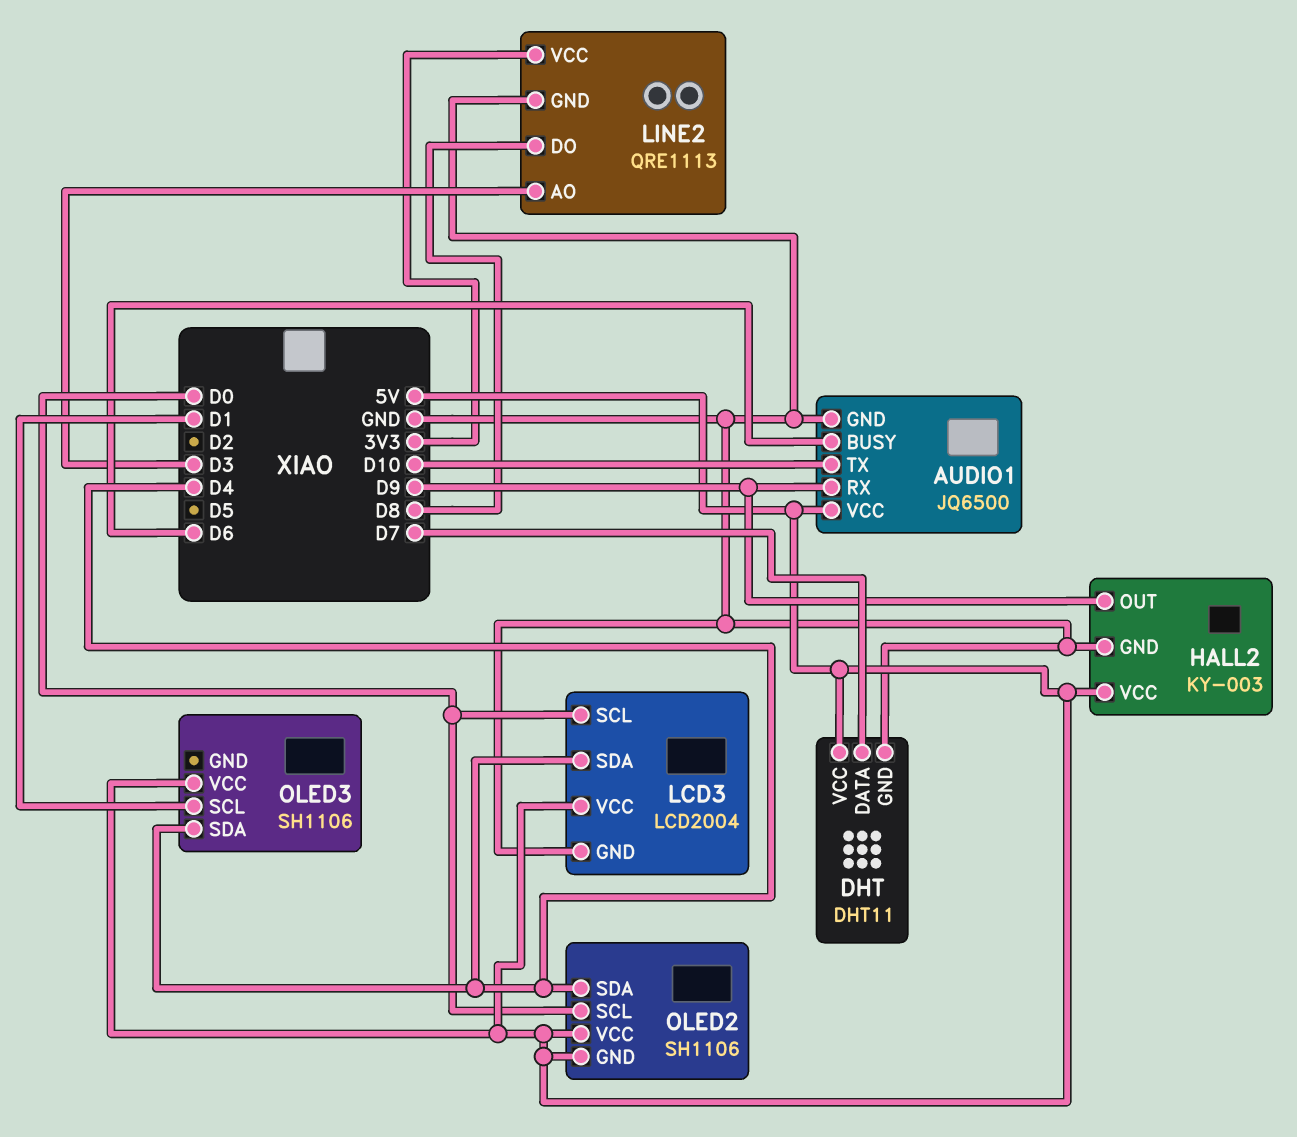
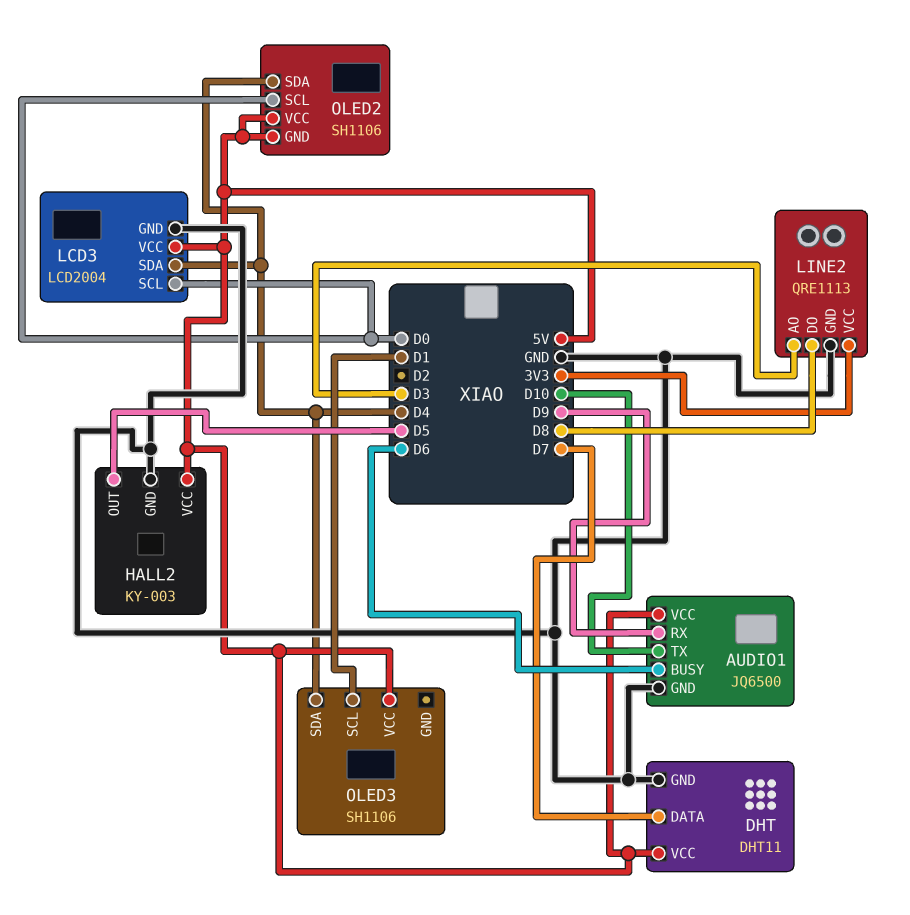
HALL2 pin OUT: D9 -> D5

